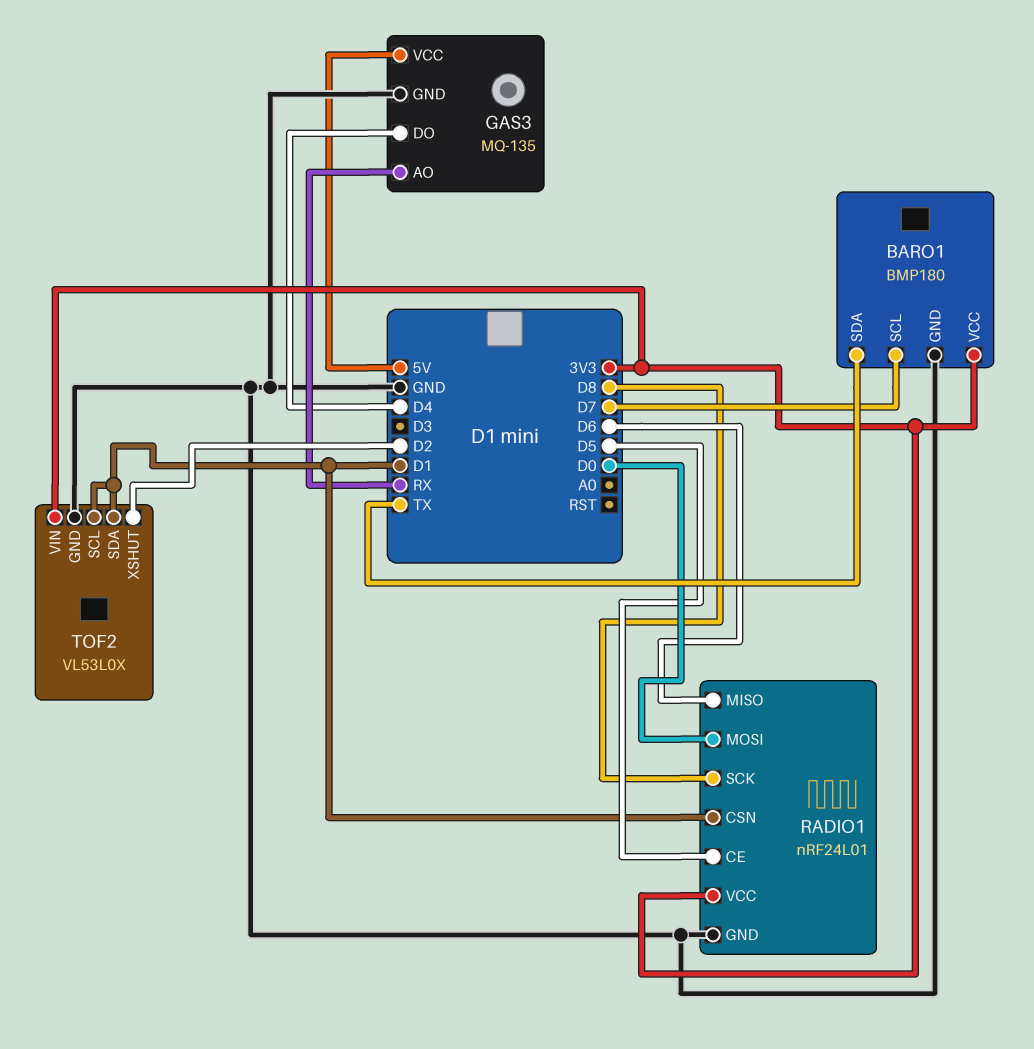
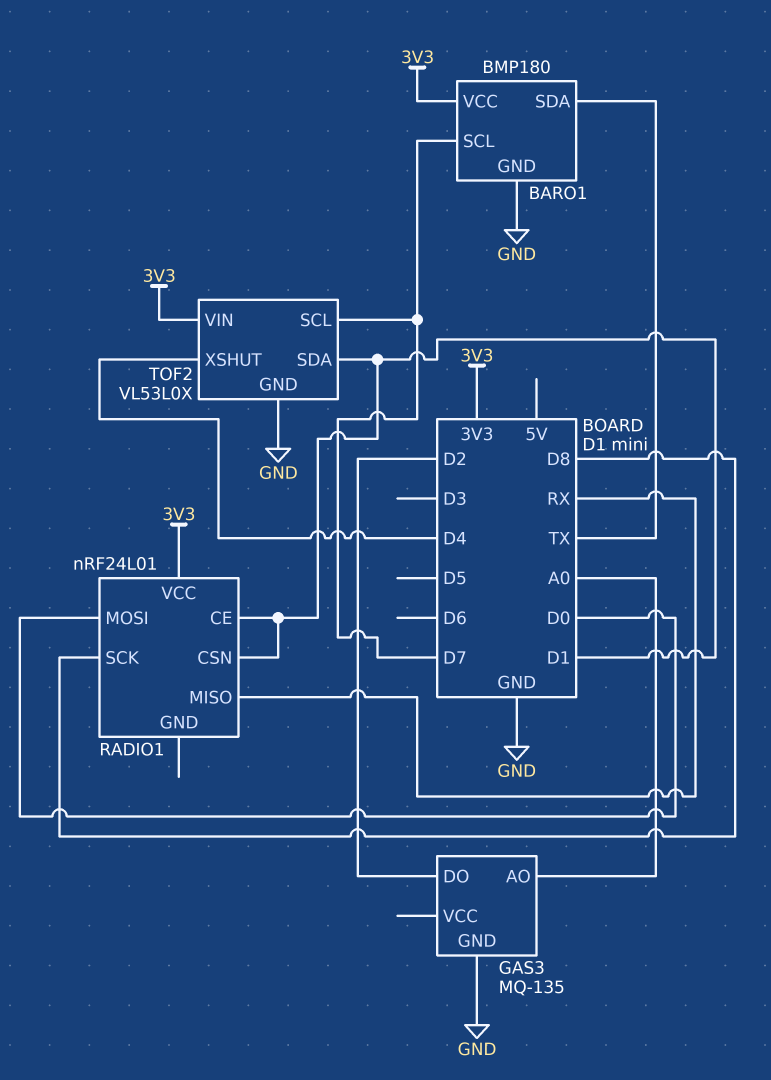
GAS3 pin AO: RX -> A0
GAS3 pin DO: D4 -> D2
GAS3 pin VCC: 5V -> none
RADIO1 pin CE: D5 -> D1
RADIO1 pin GND: GND -> none
RADIO1 pin MISO: D6 -> RX
TOF2 pin SCL: D1 -> D7
TOF2 pin XSHUT: D2 -> D4

